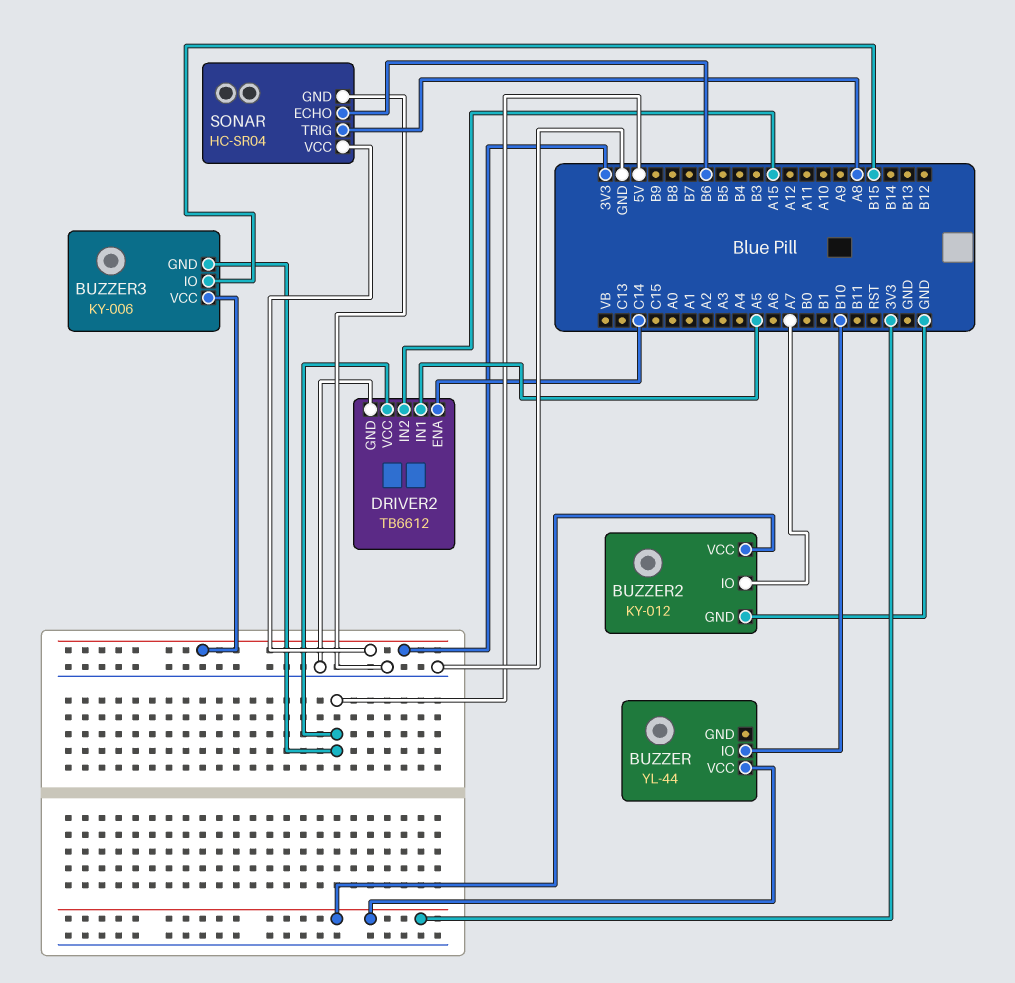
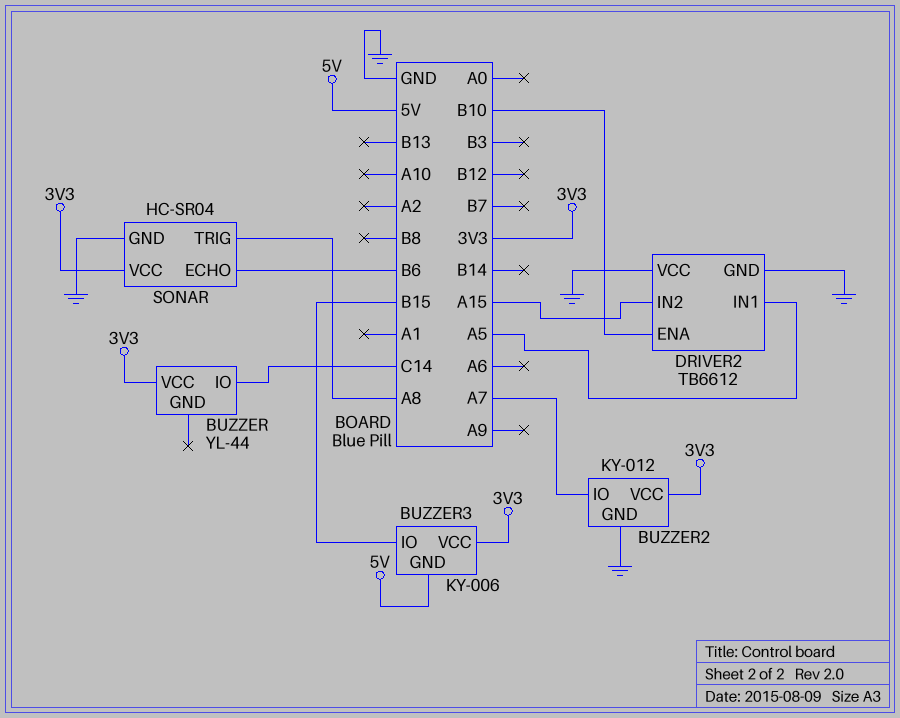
BUZZER pin IO: B10 -> C14
DRIVER2 pin ENA: C14 -> B10
DRIVER2 pin VCC: 5V -> GND

